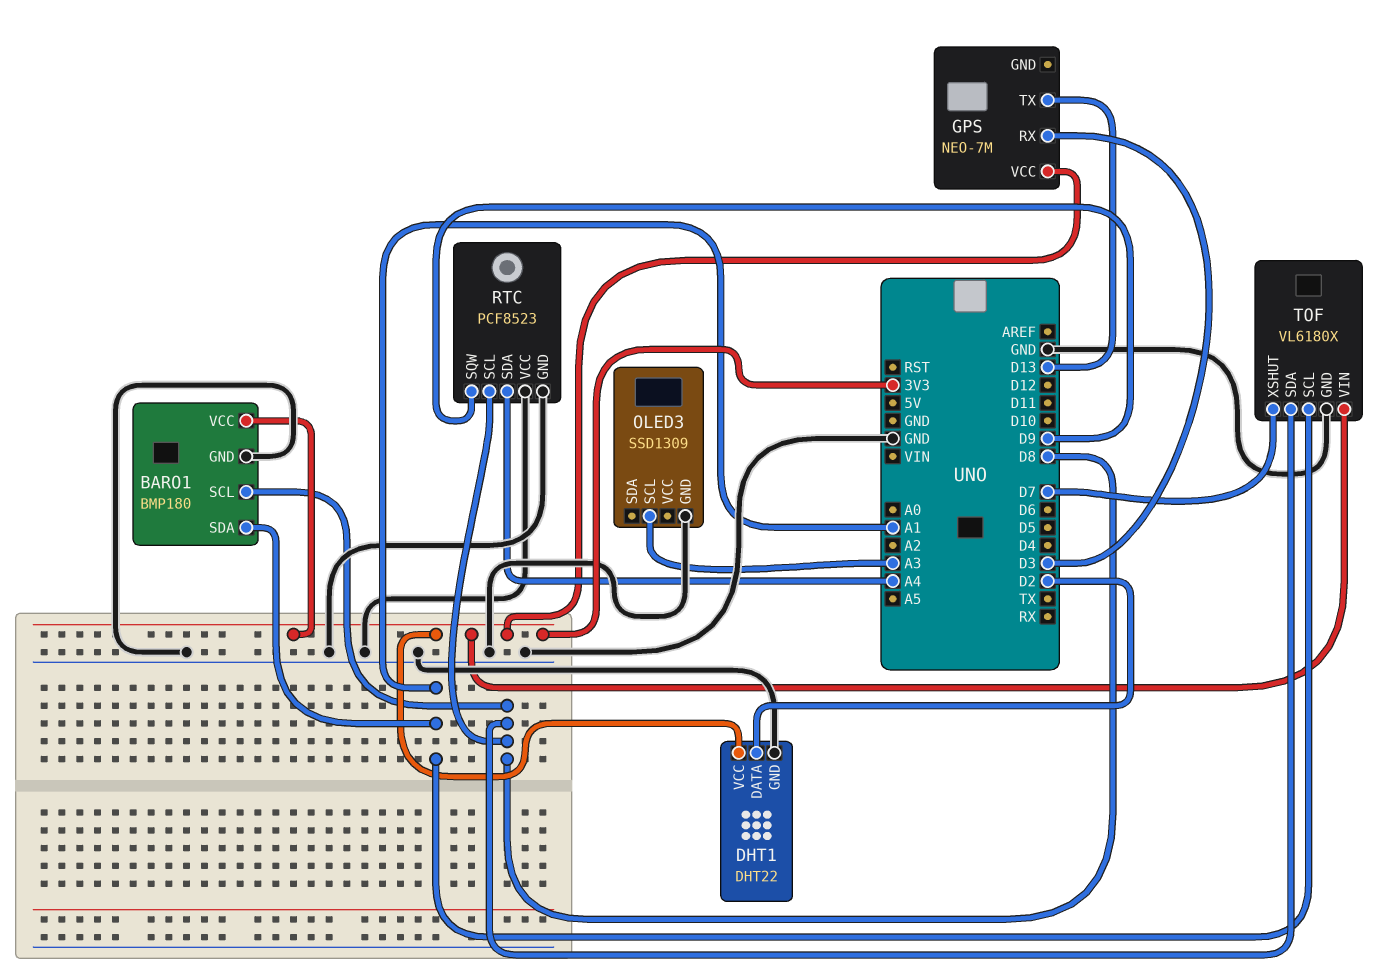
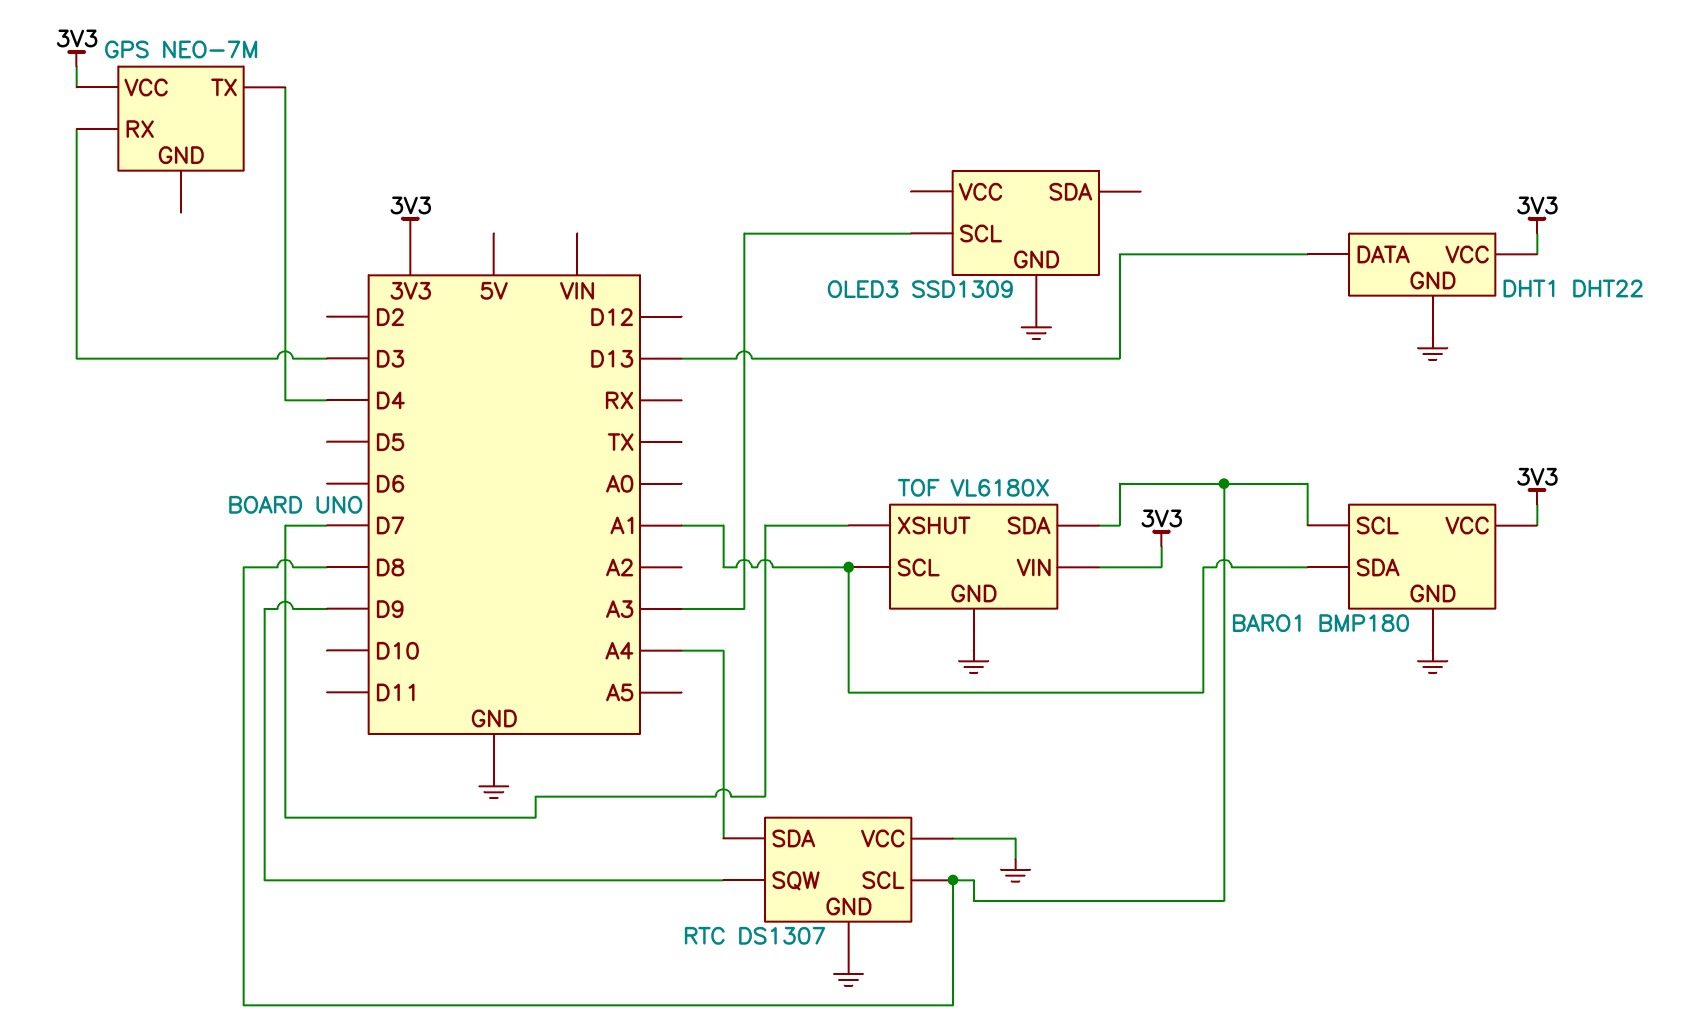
DHT1 pin DATA: D2 -> D13
GPS pin TX: D13 -> D4
RTC: PCF8523 -> DS1307

